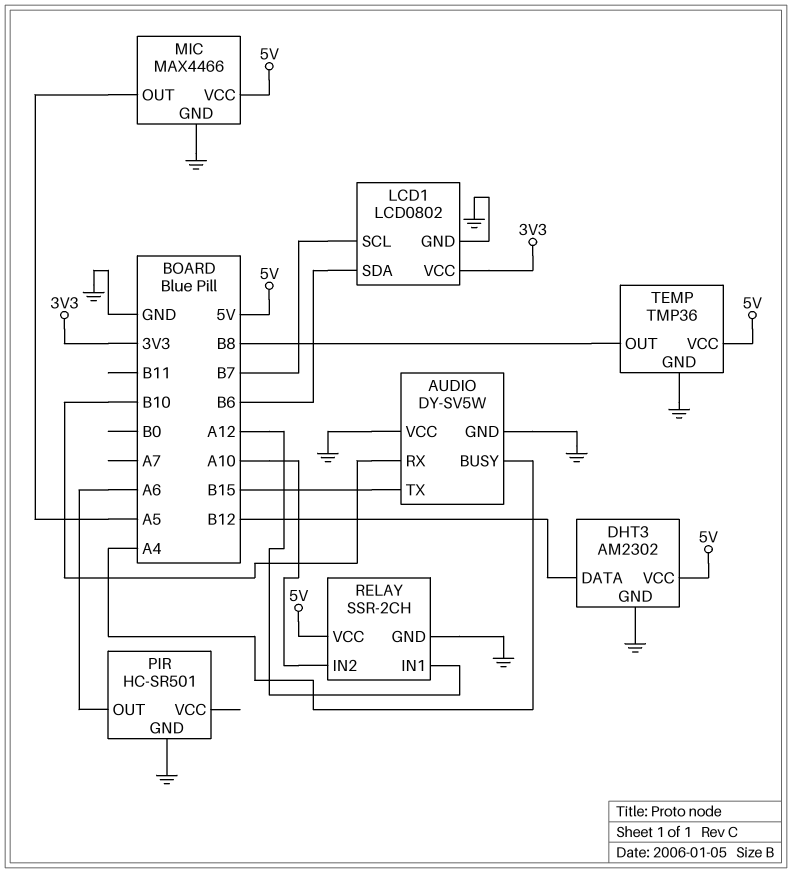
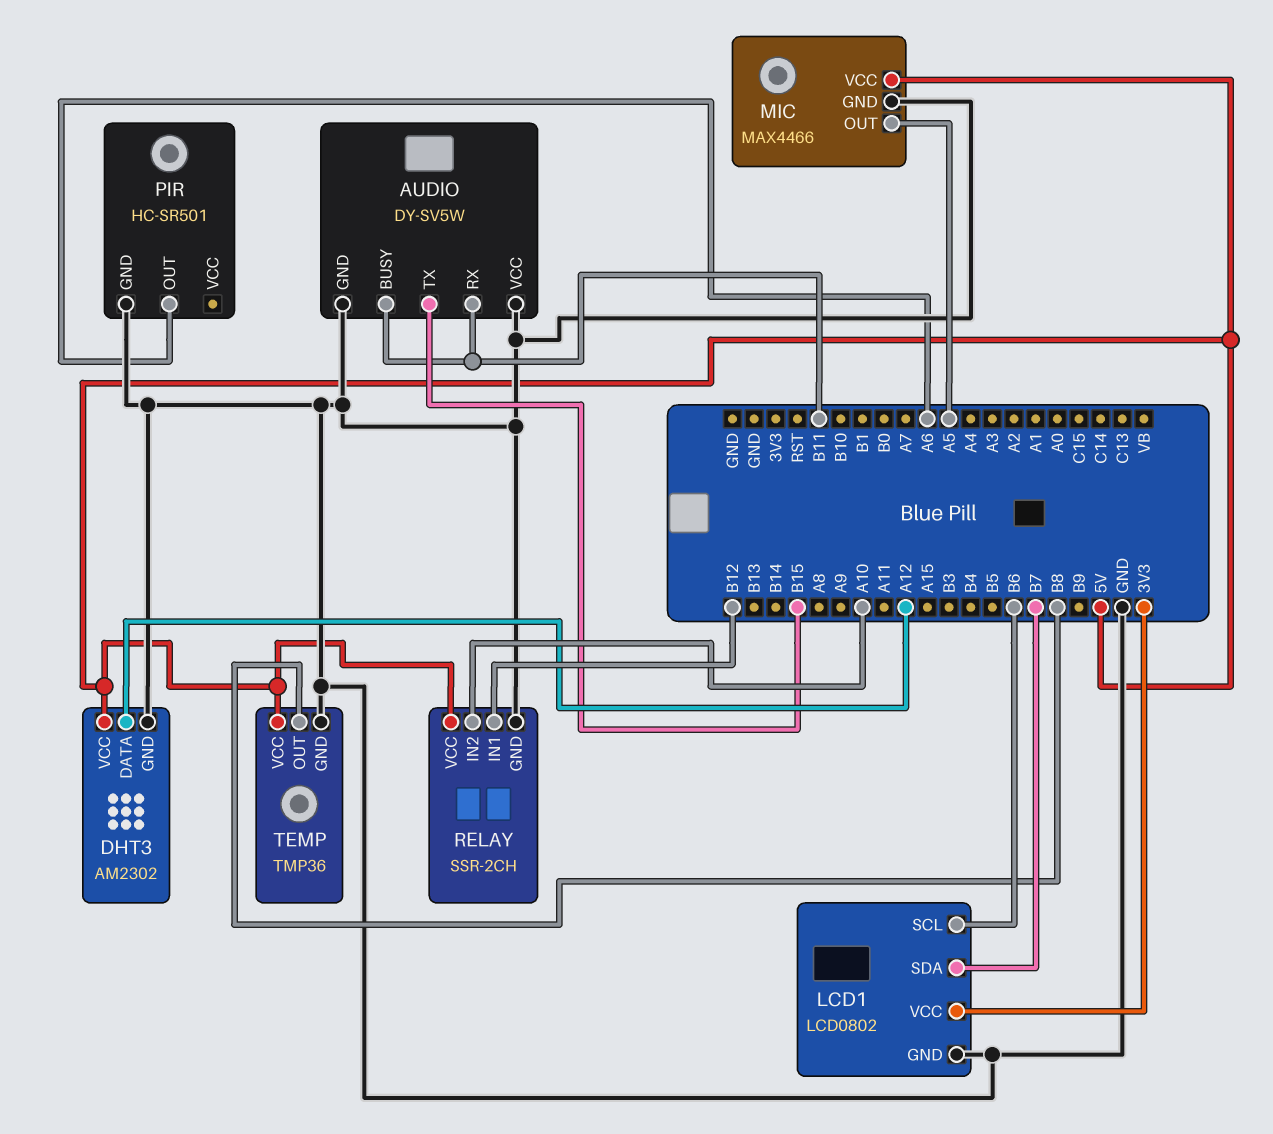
AUDIO pin BUSY: A4 -> B11
AUDIO pin RX: B10 -> B11
DHT3 pin DATA: B12 -> A12
LCD1 pin SCL: B7 -> B6
LCD1 pin SDA: B6 -> B7
RELAY pin IN1: A12 -> B12

